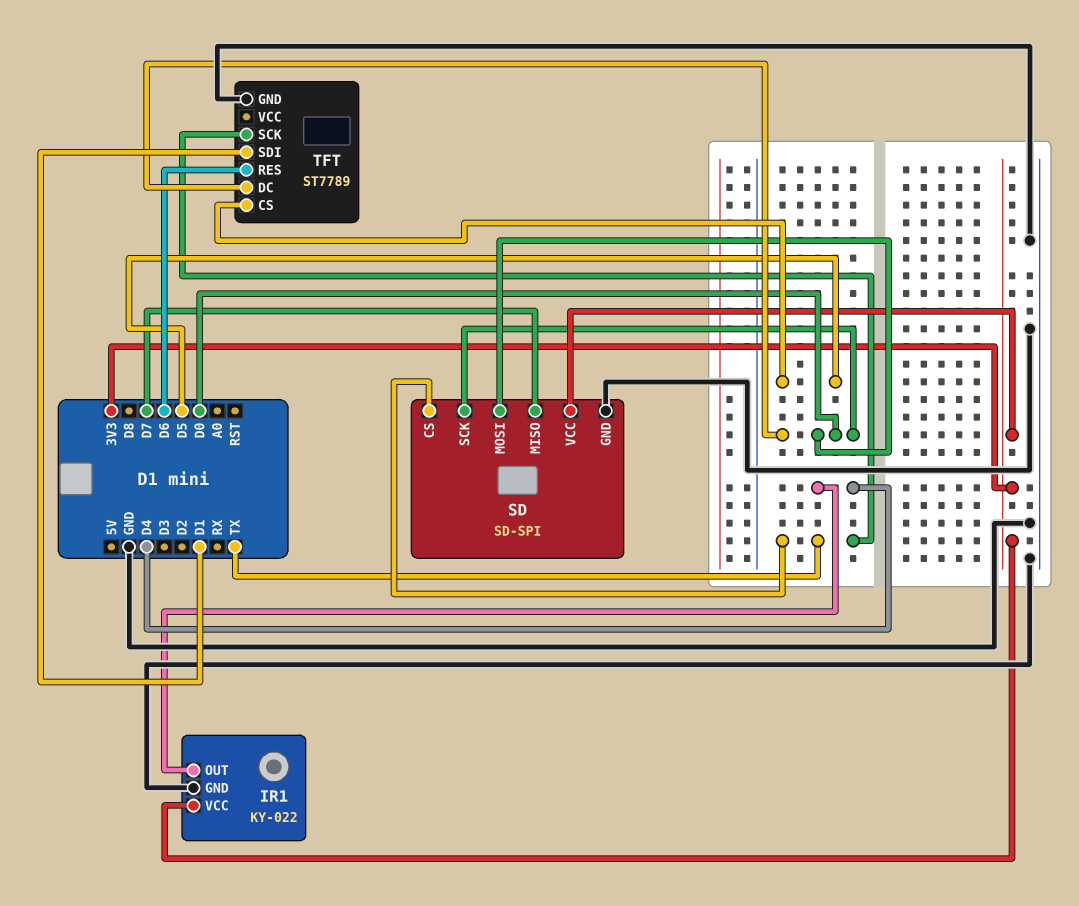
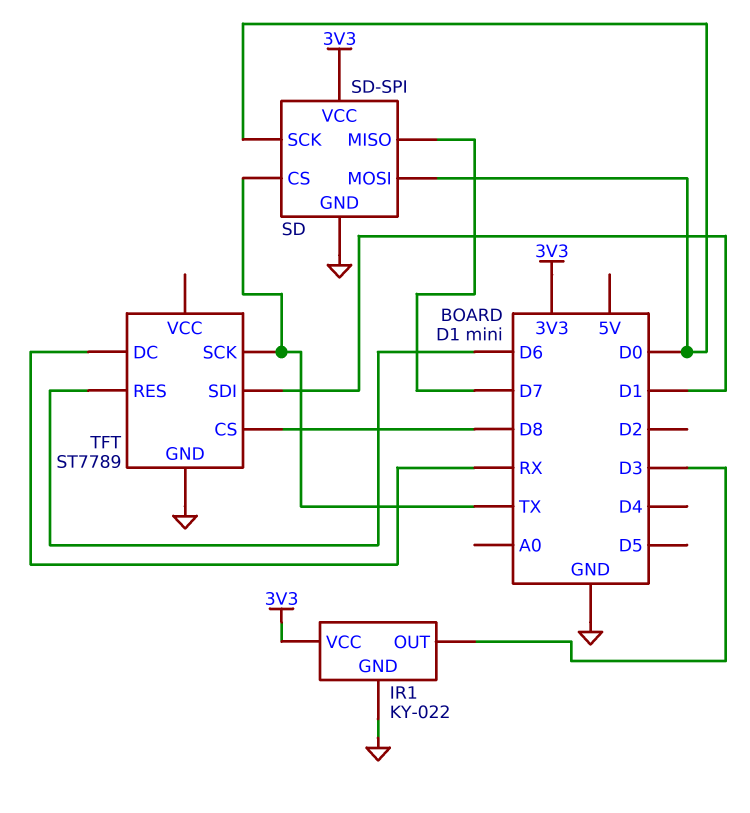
IR1 pin OUT: D4 -> D3
TFT pin CS: D5 -> D8
TFT pin DC: D0 -> RX

